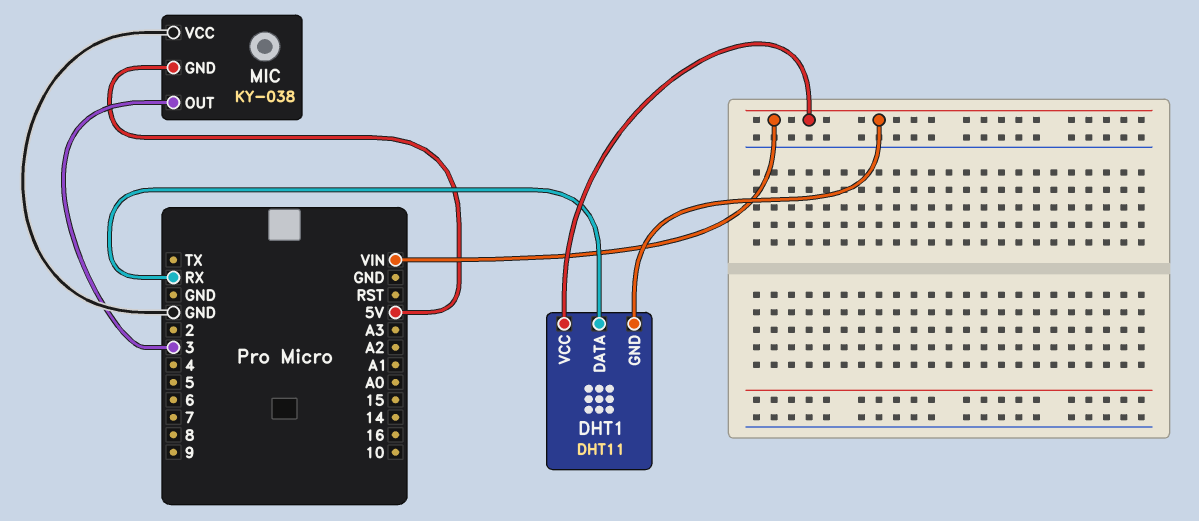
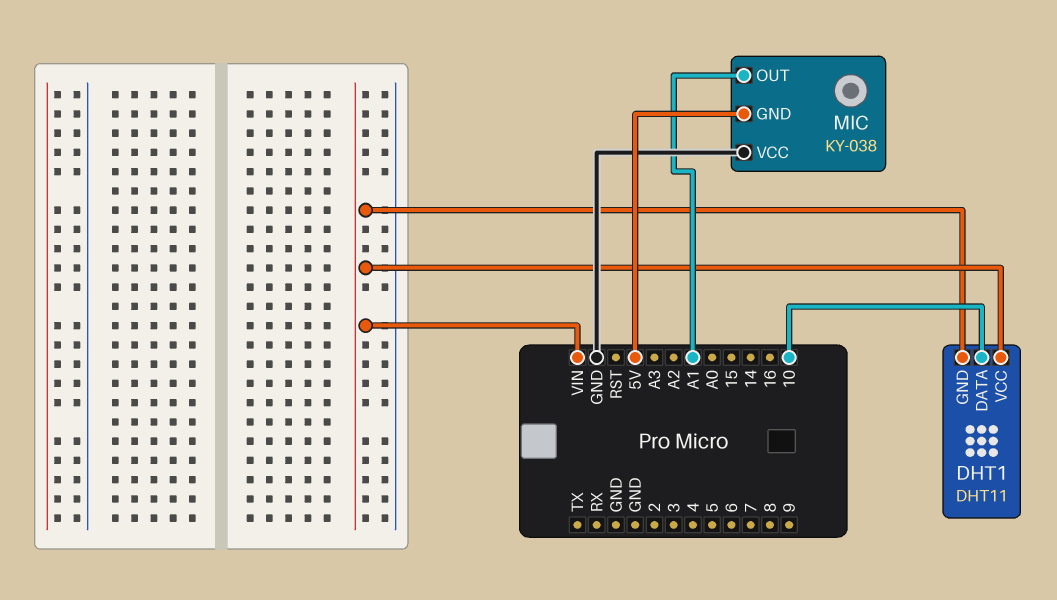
DHT1 pin DATA: RX -> 10
MIC pin OUT: 3 -> A1

